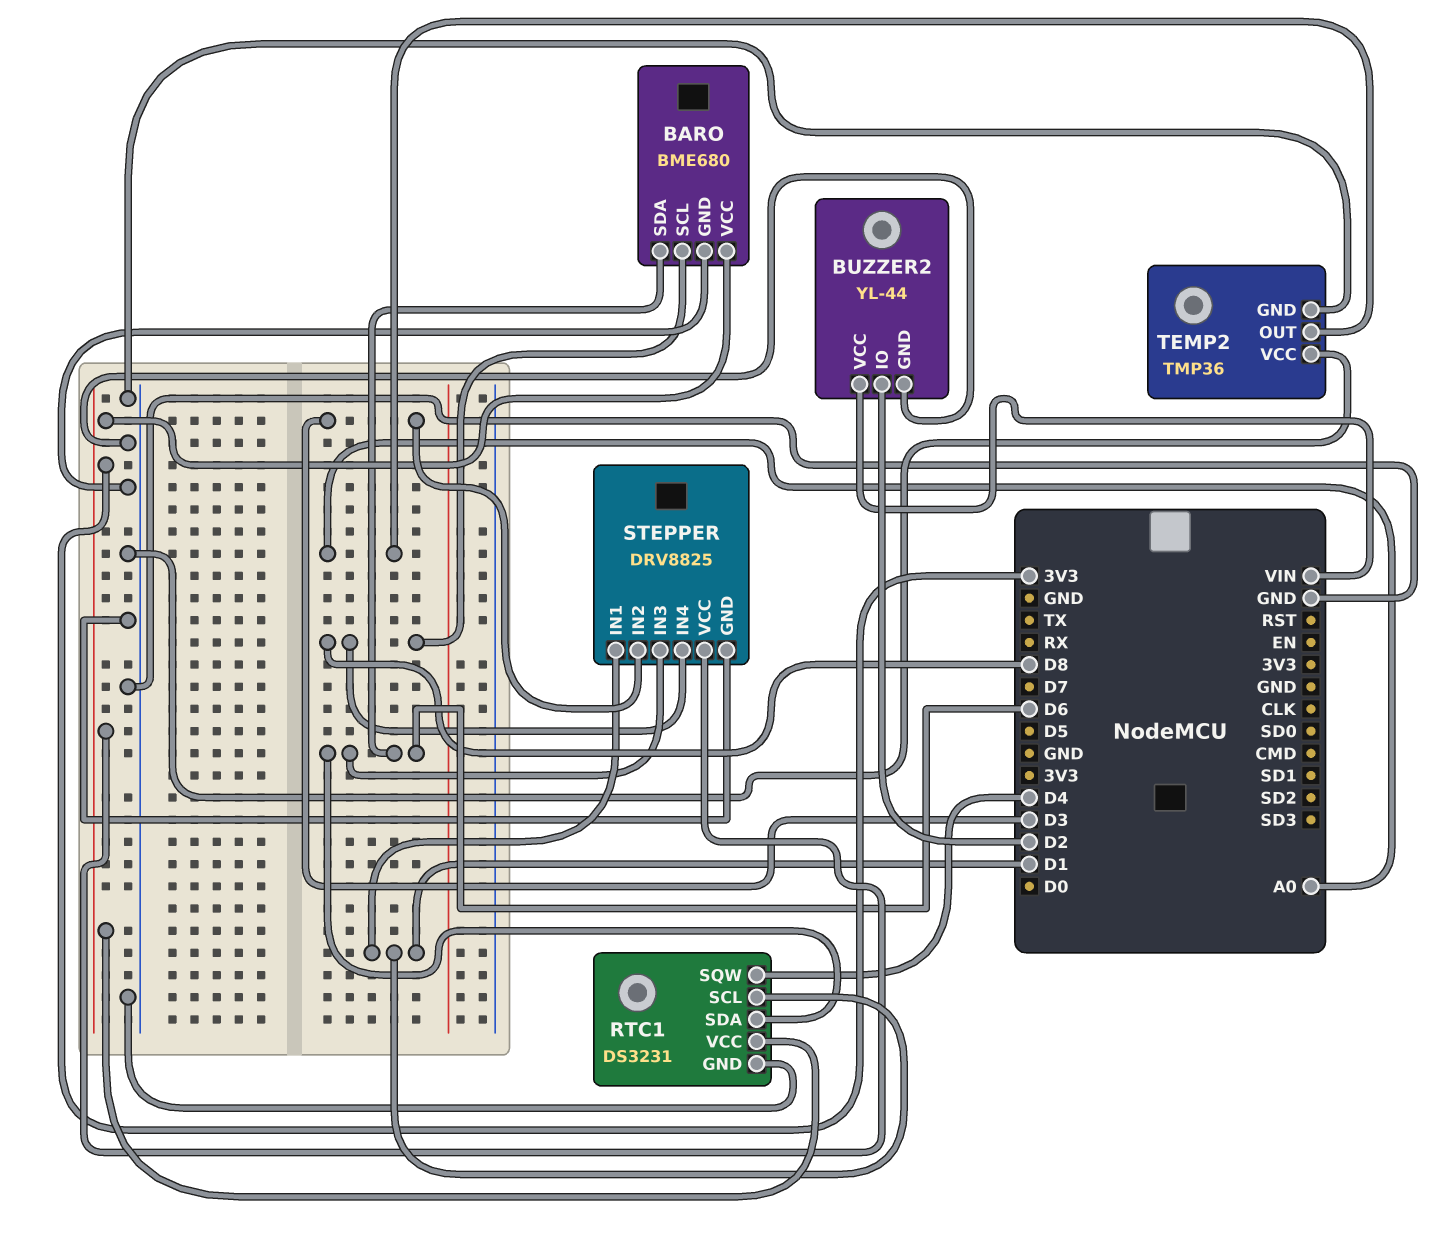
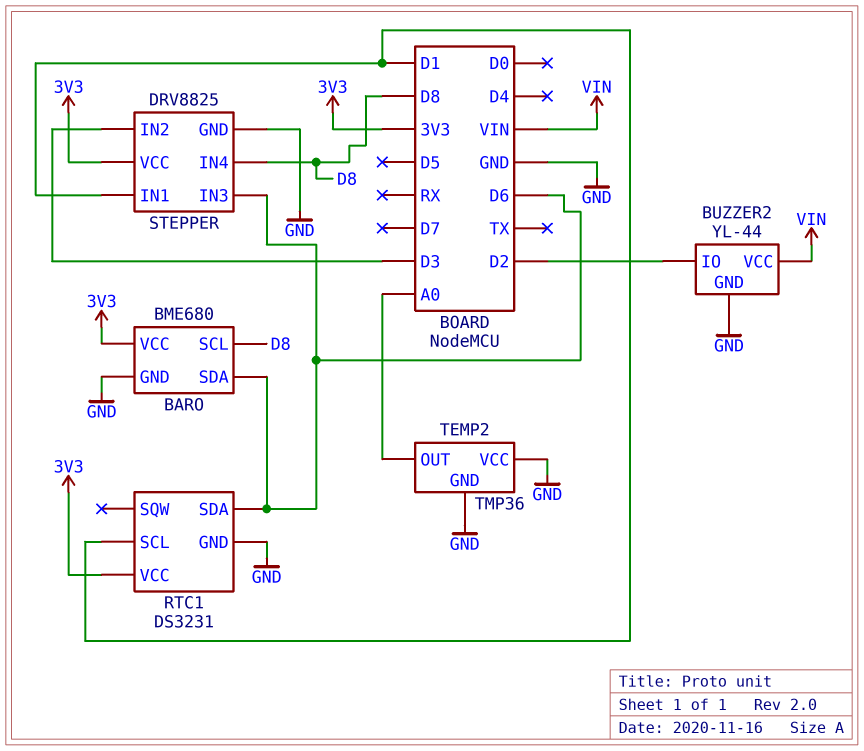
RTC1 pin SQW: D4 -> none

